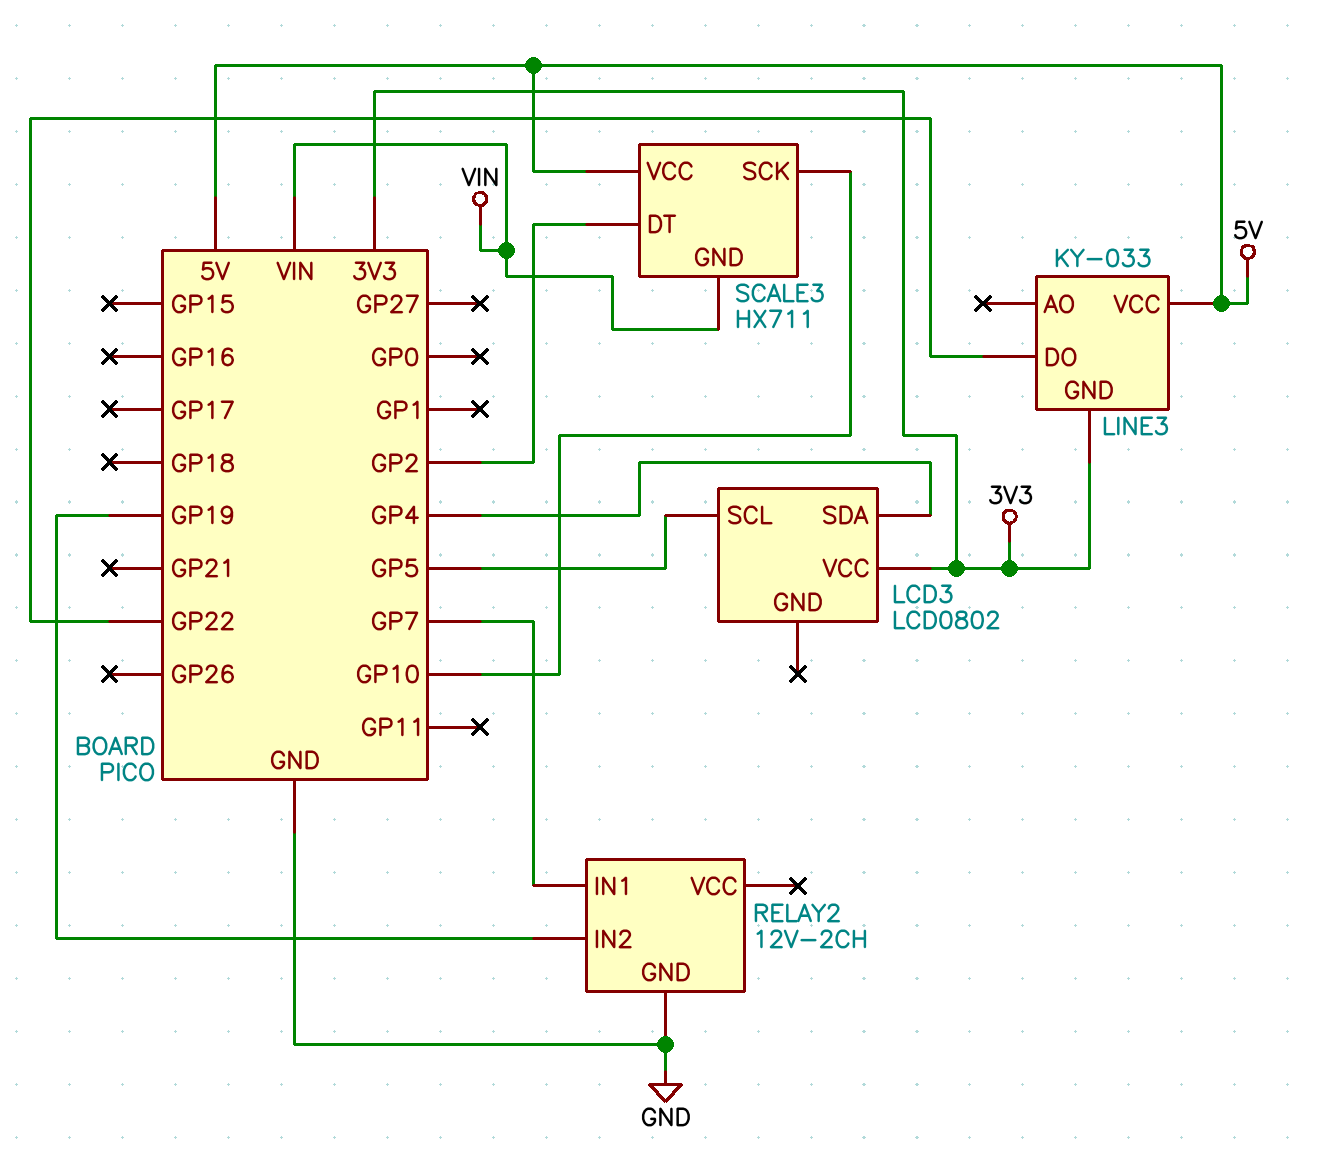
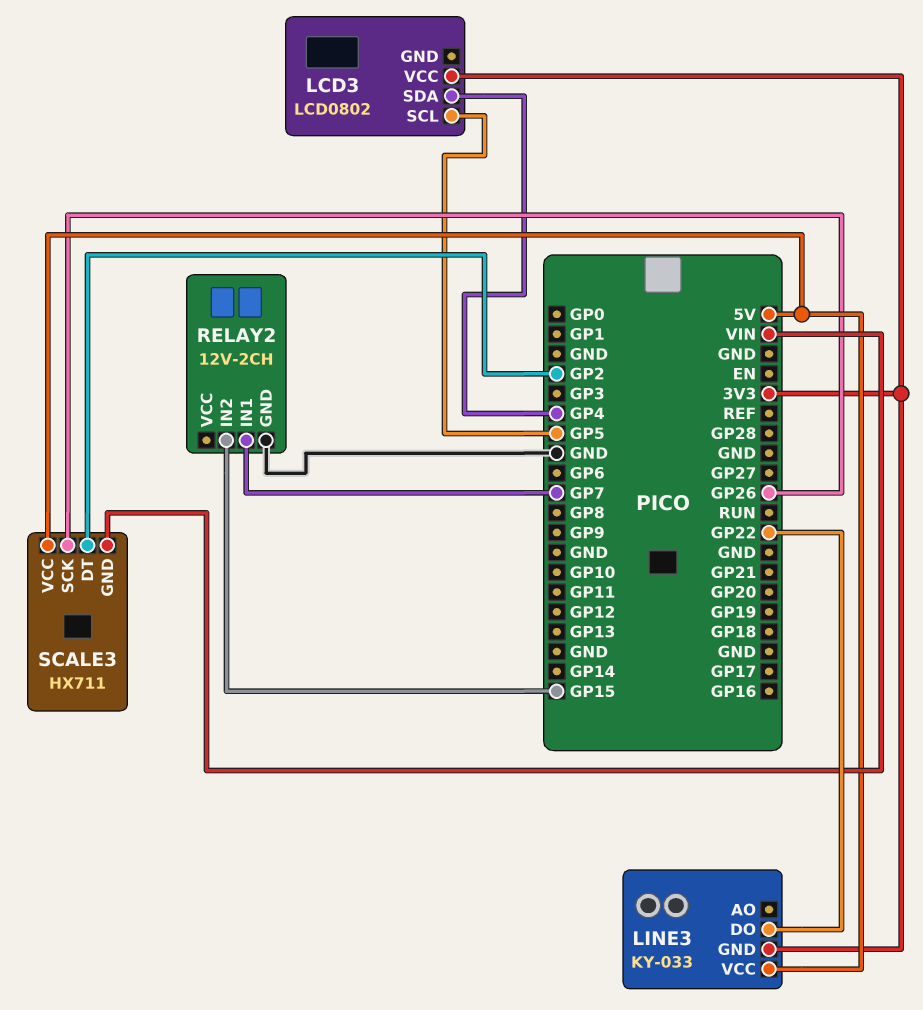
RELAY2 pin IN2: GP19 -> GP15
SCALE3 pin SCK: GP10 -> GP26

